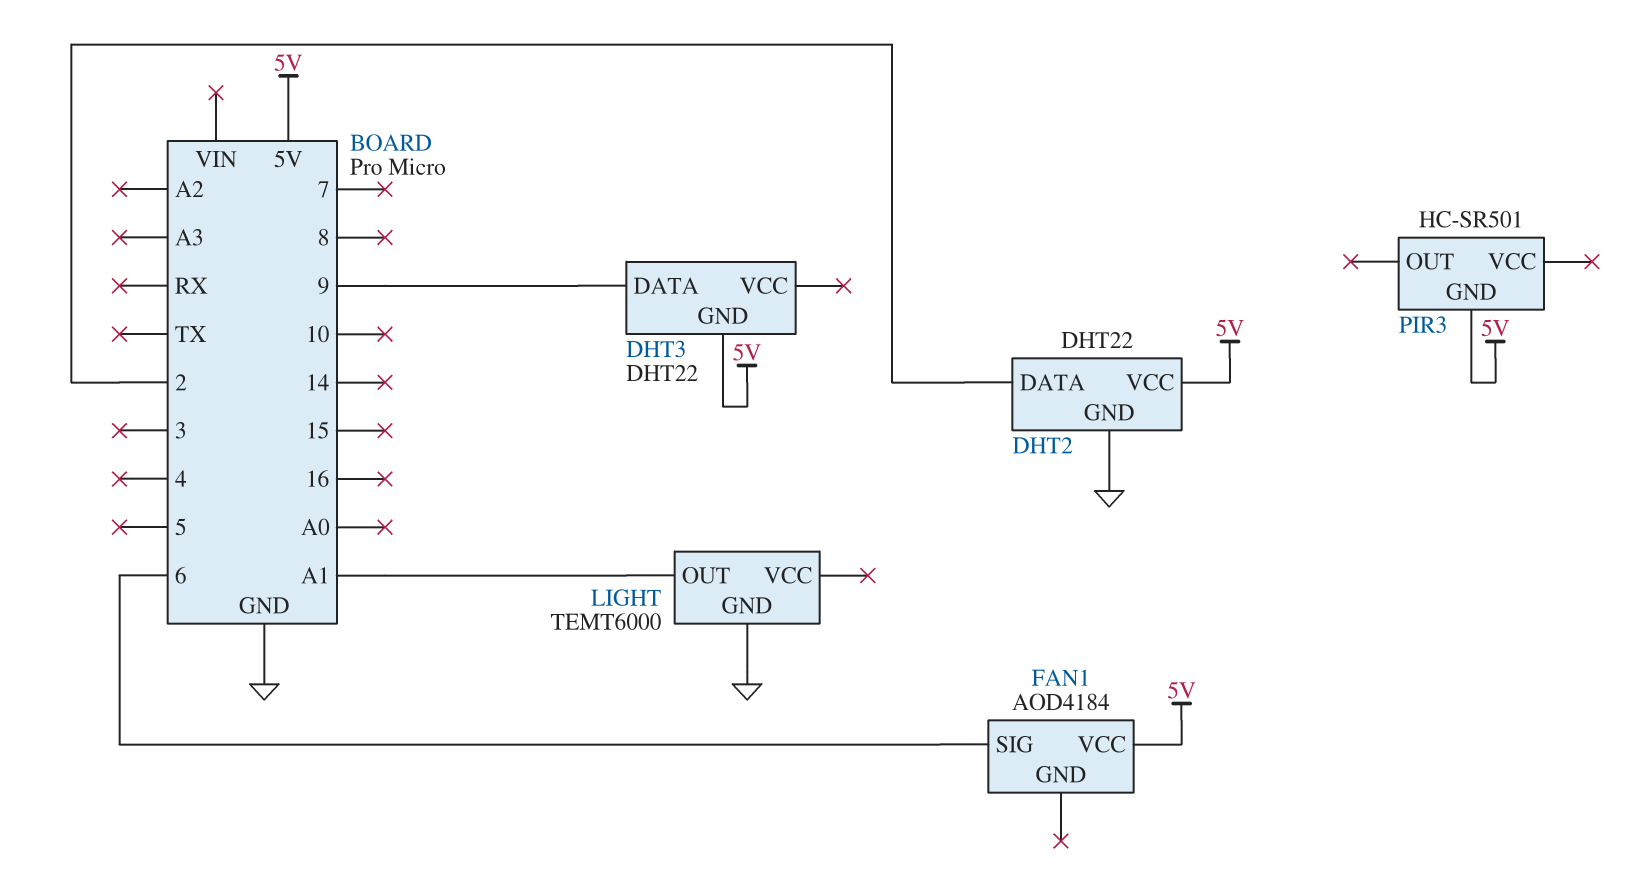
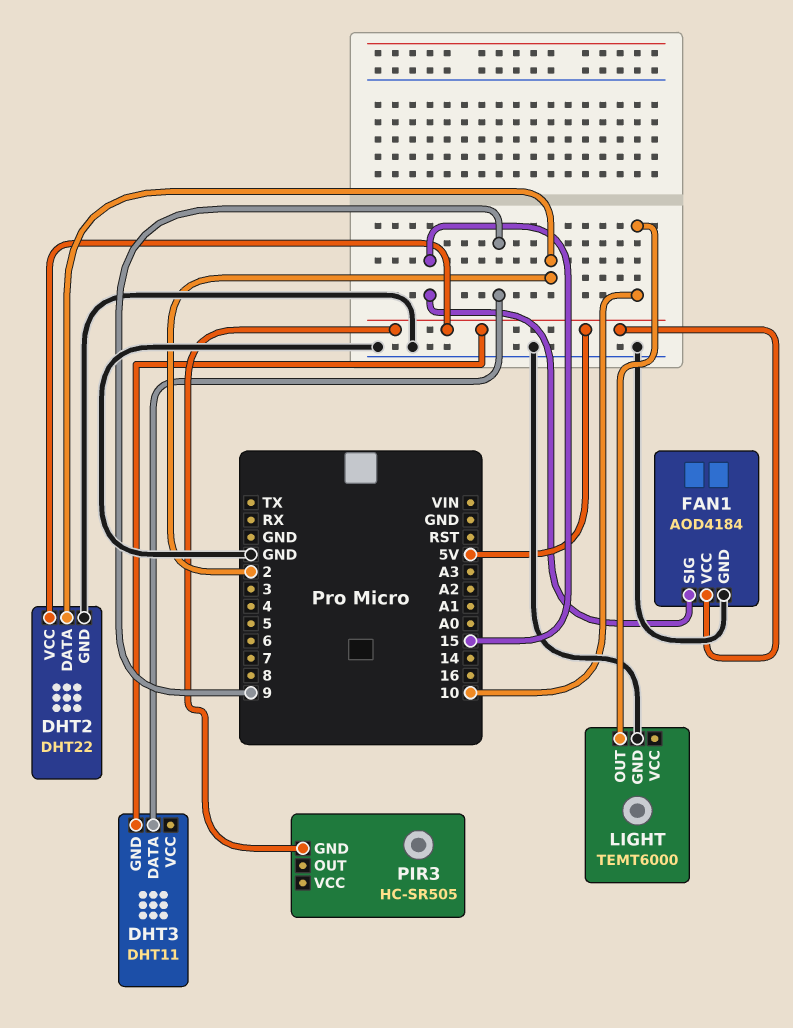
DHT3: DHT22 -> DHT11
FAN1 pin GND: none -> GND
FAN1 pin SIG: 6 -> 15
LIGHT pin OUT: A1 -> 10
PIR3: HC-SR501 -> HC-SR505

